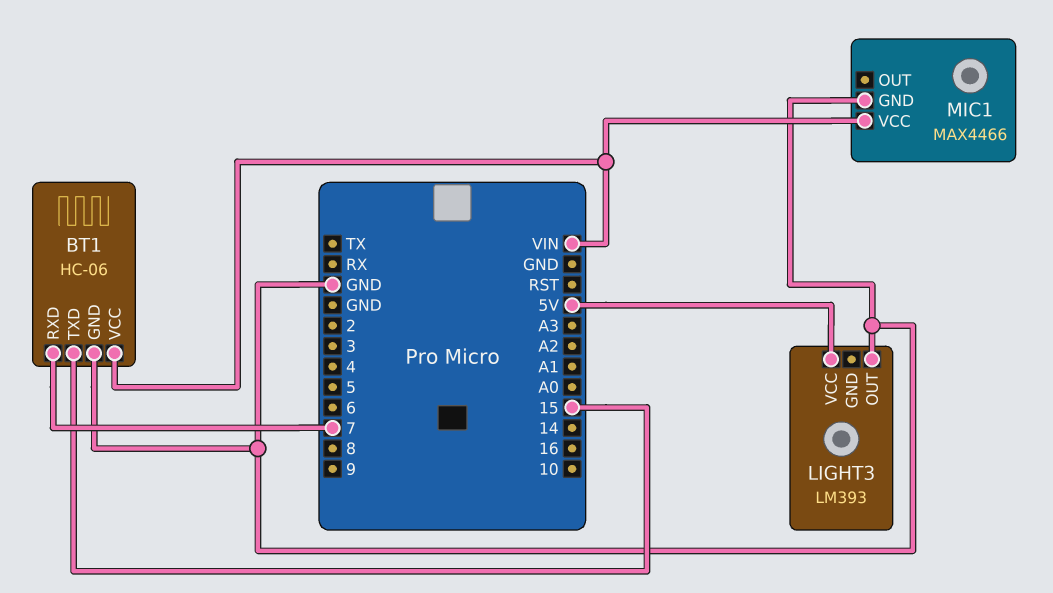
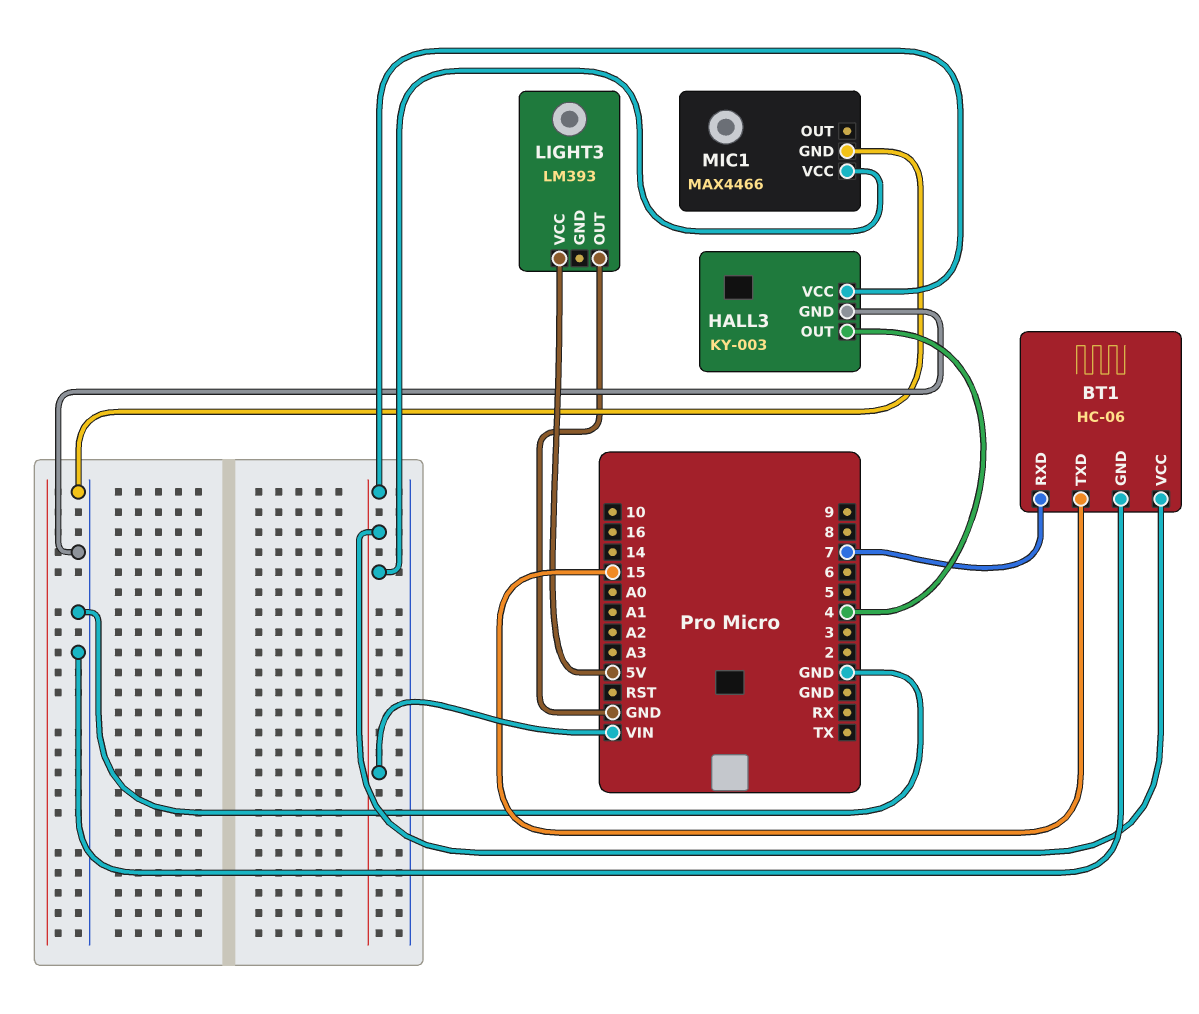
HALL3: none -> KY-003
HALL3 pin GND: none -> GND
HALL3 pin OUT: none -> 4
HALL3 pin VCC: none -> VIN

